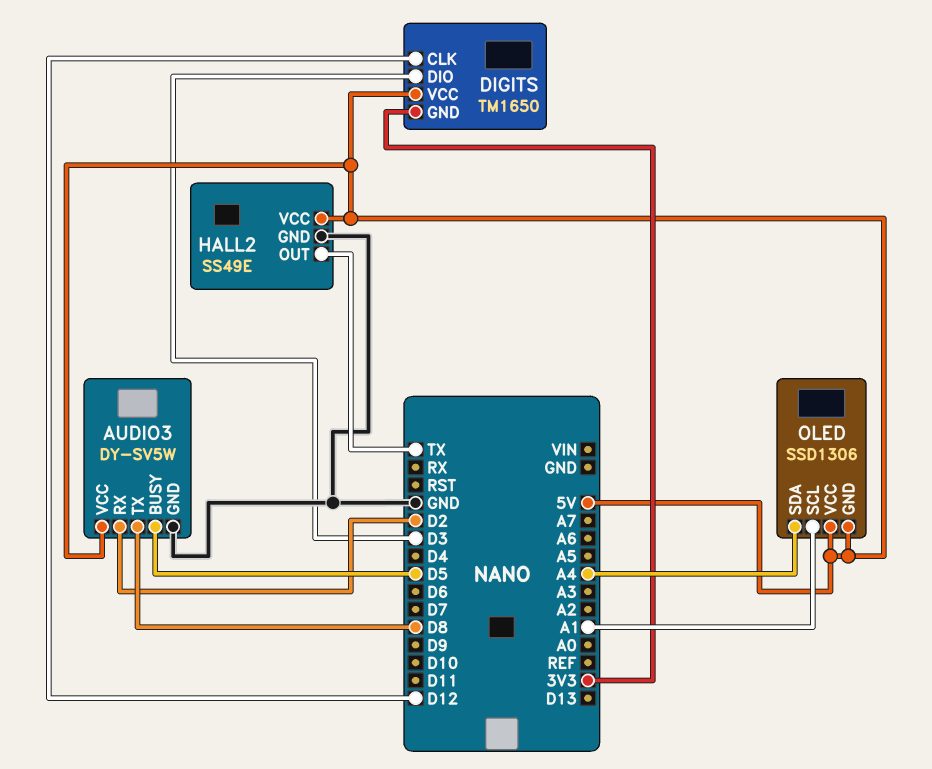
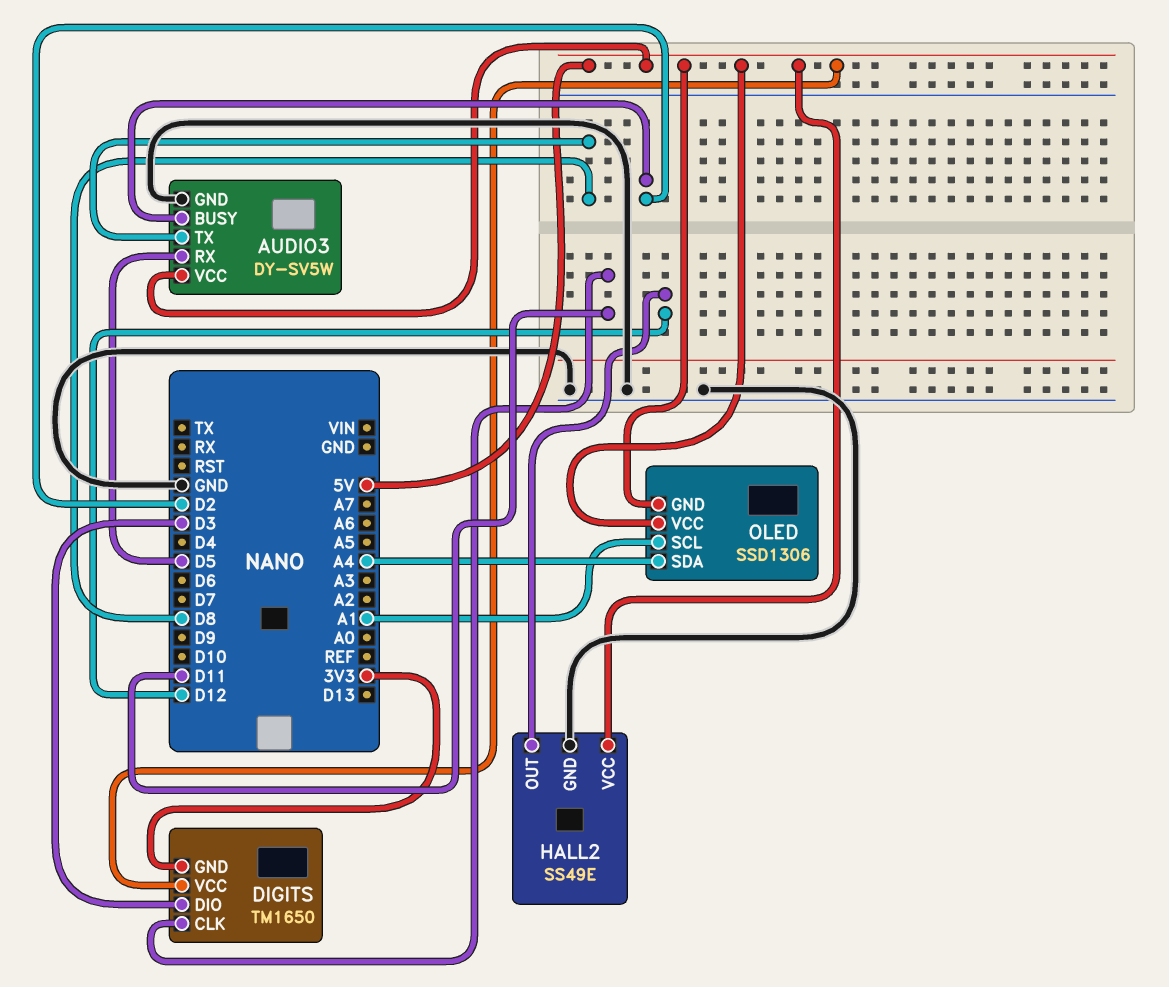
AUDIO3 pin BUSY: D5 -> D2
AUDIO3 pin RX: D2 -> D5
DIGITS pin CLK: D12 -> D11
HALL2 pin OUT: TX -> D12

